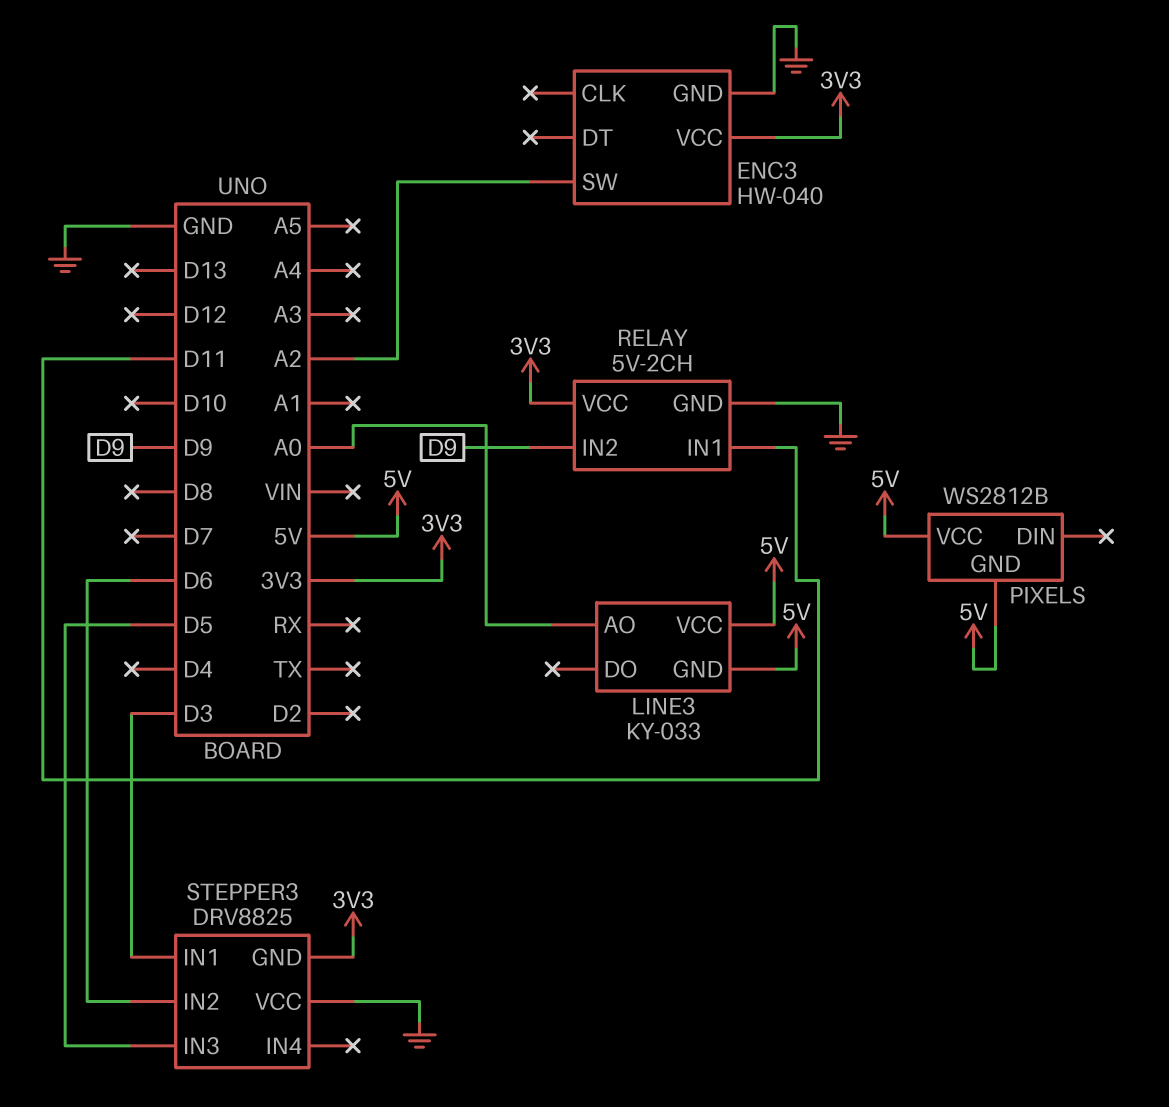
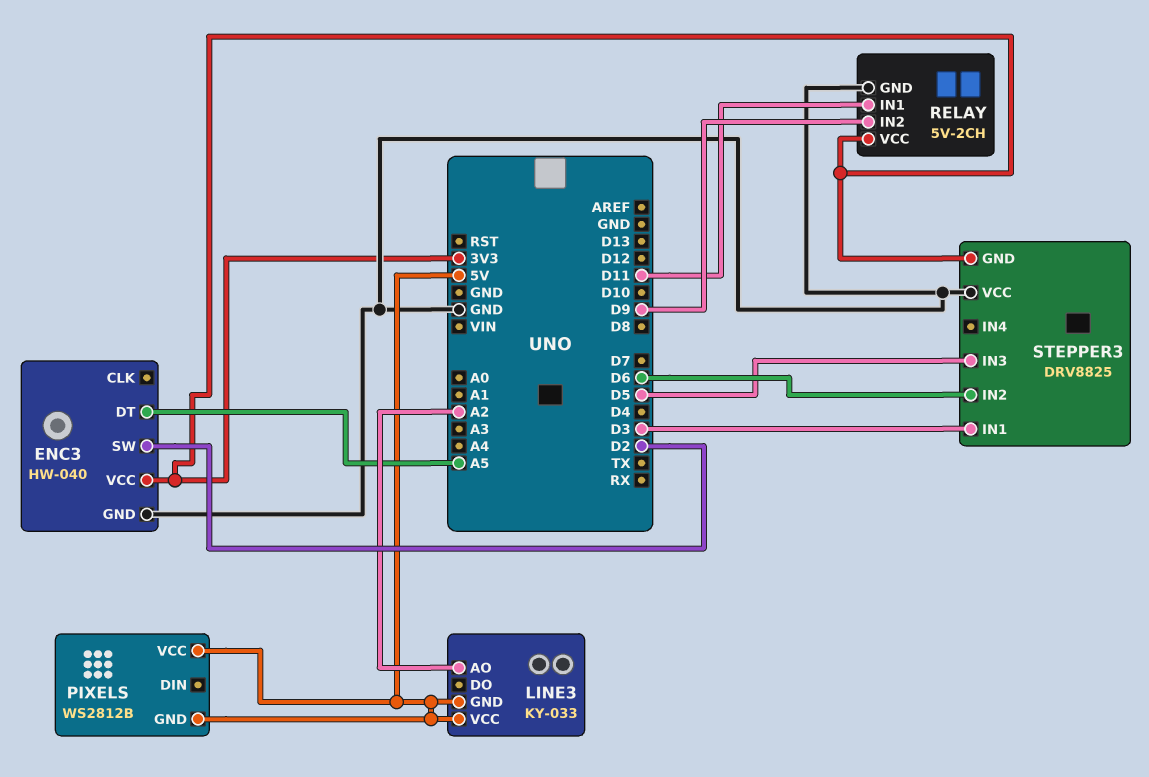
ENC3 pin DT: none -> A5
ENC3 pin SW: A2 -> D2
LINE3 pin AO: A0 -> A2

